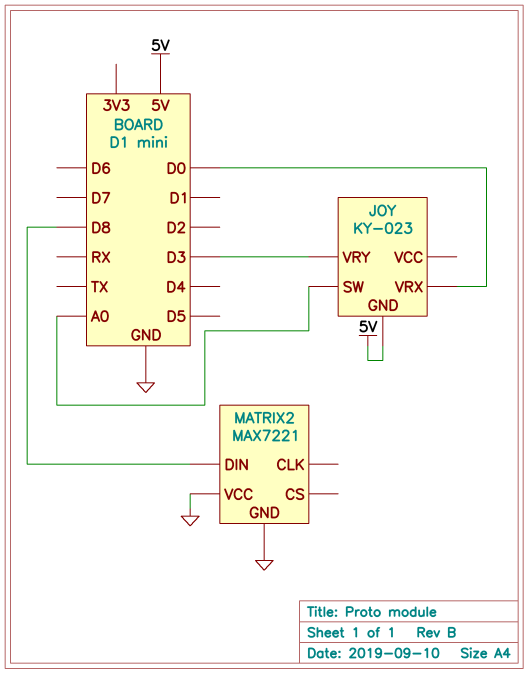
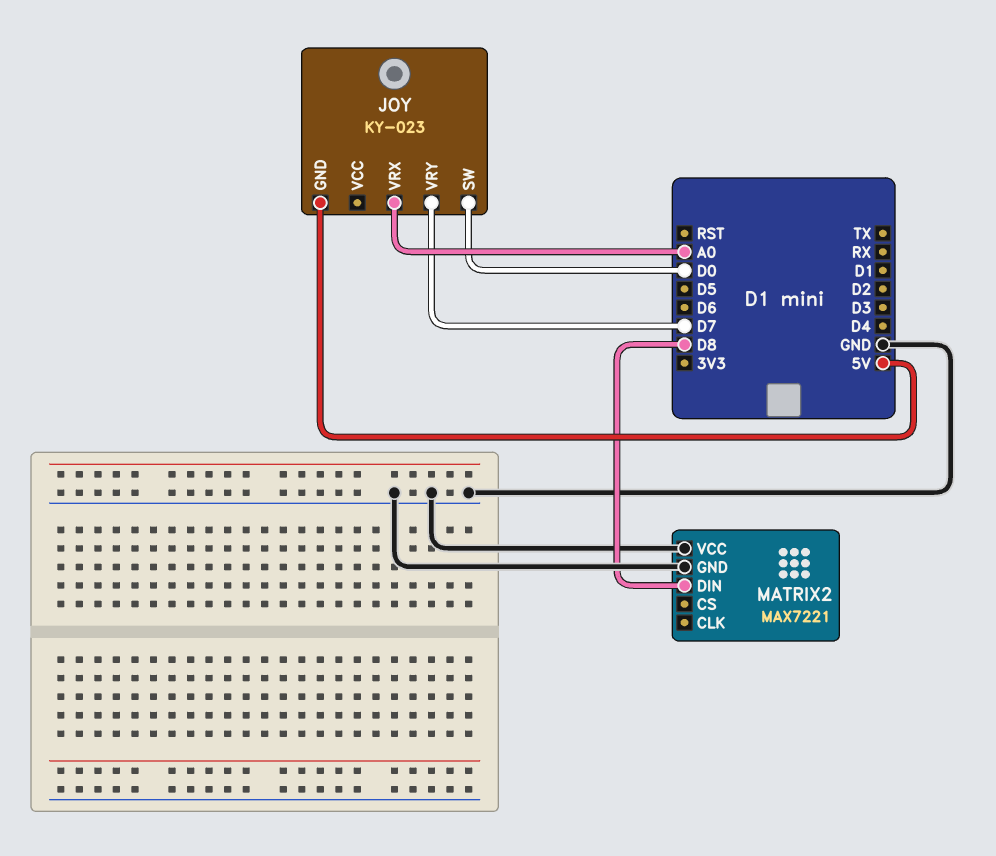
JOY pin SW: A0 -> D0
JOY pin VRX: D0 -> A0
JOY pin VRY: D3 -> D7

